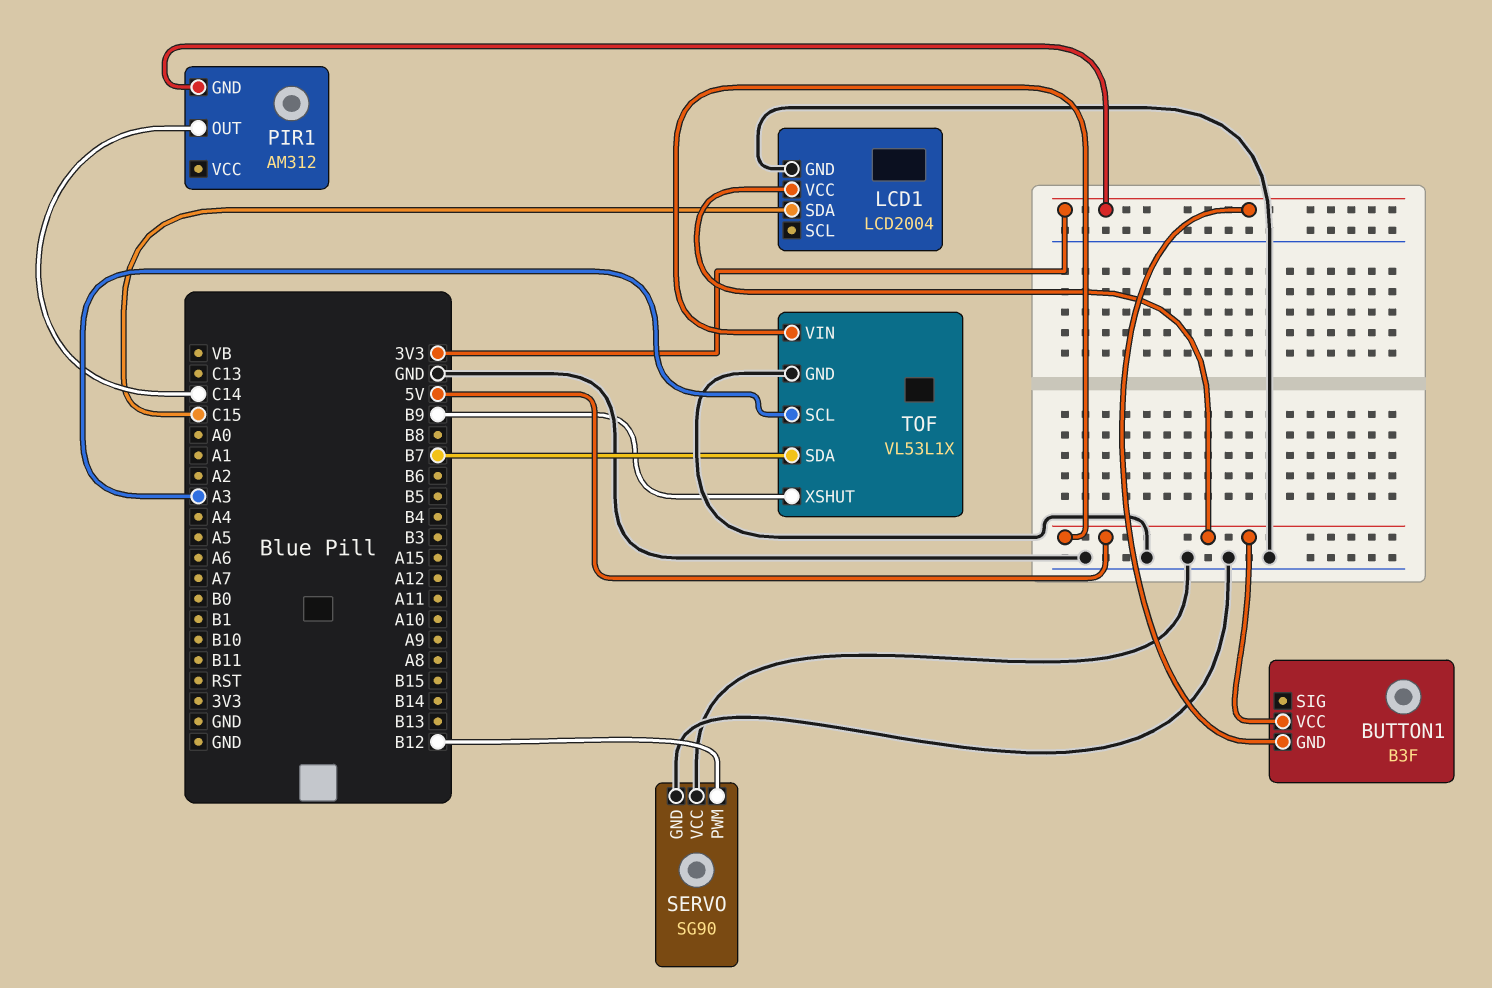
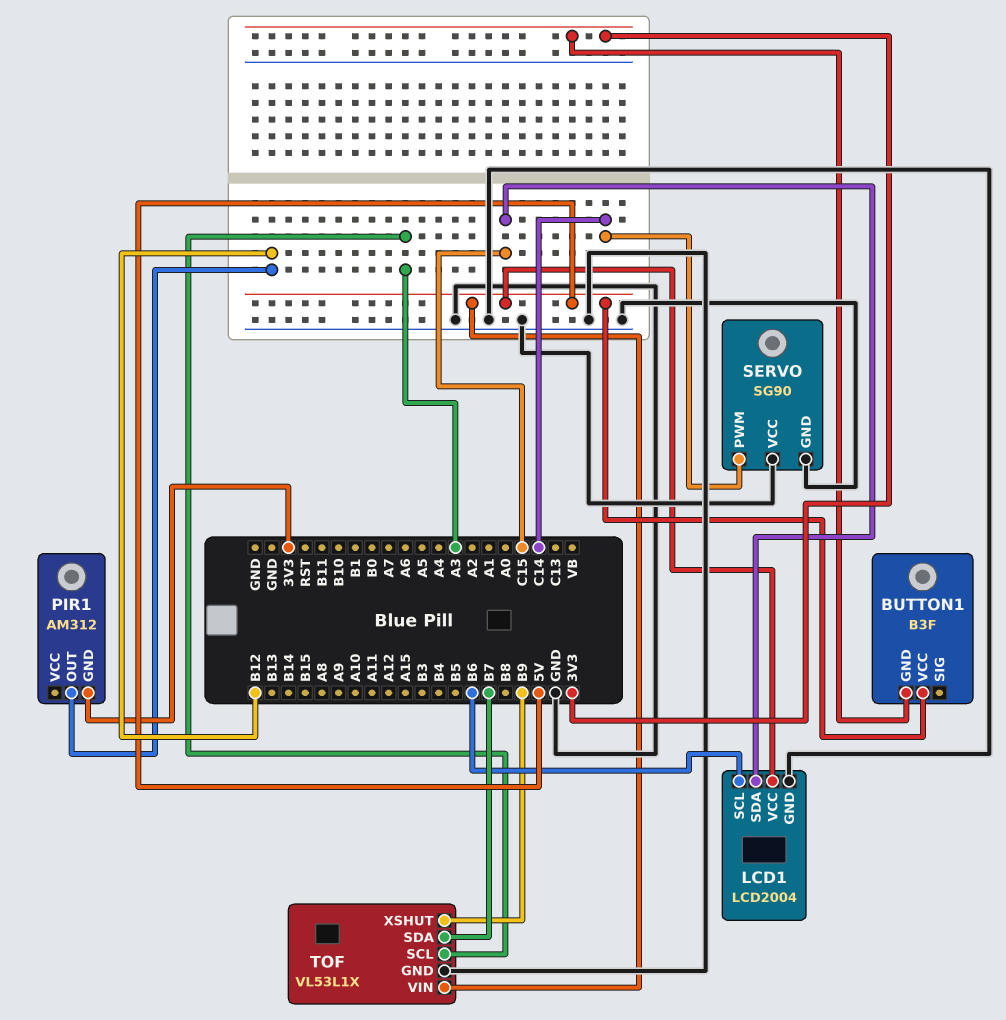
LCD1 pin SCL: none -> B6
PIR1 pin OUT: C14 -> B12
SERVO pin PWM: B12 -> C14

